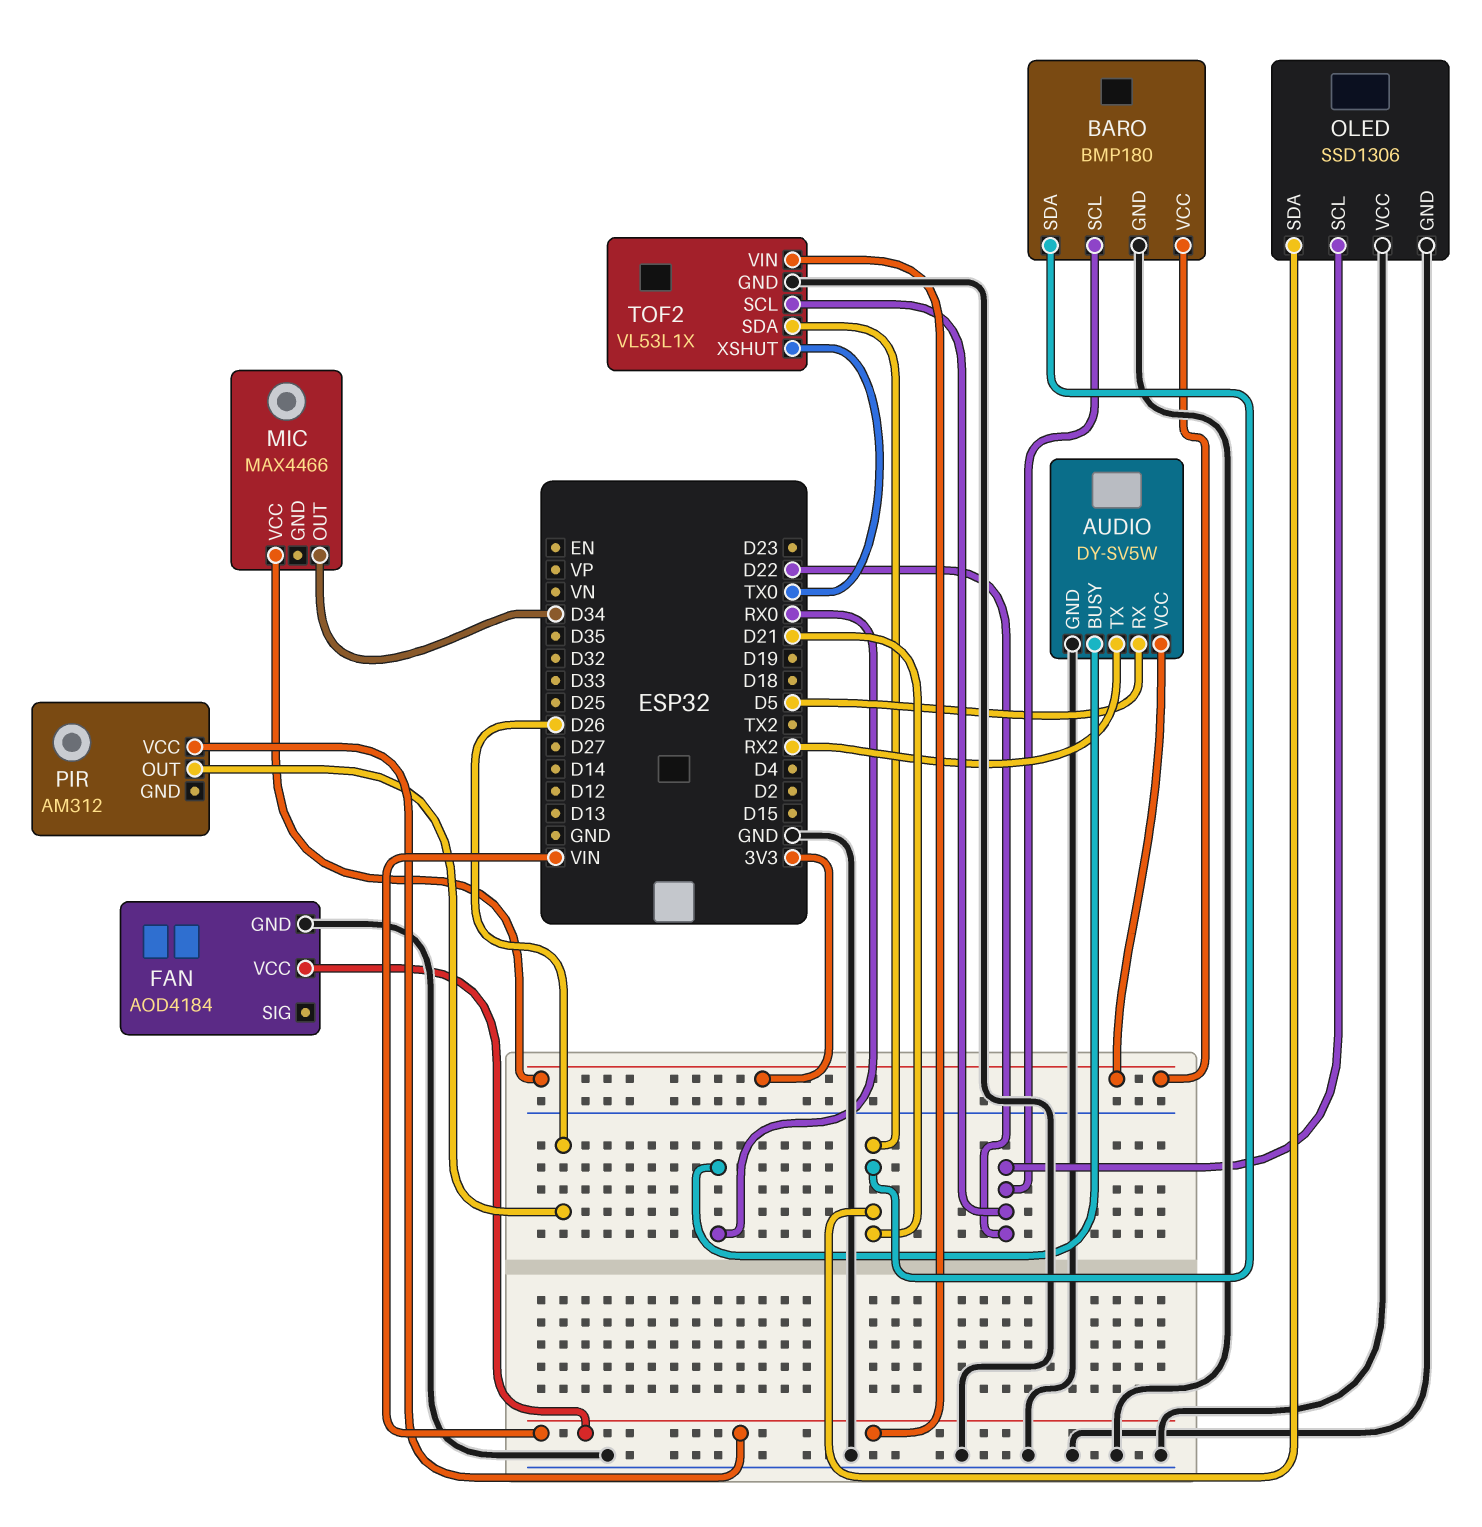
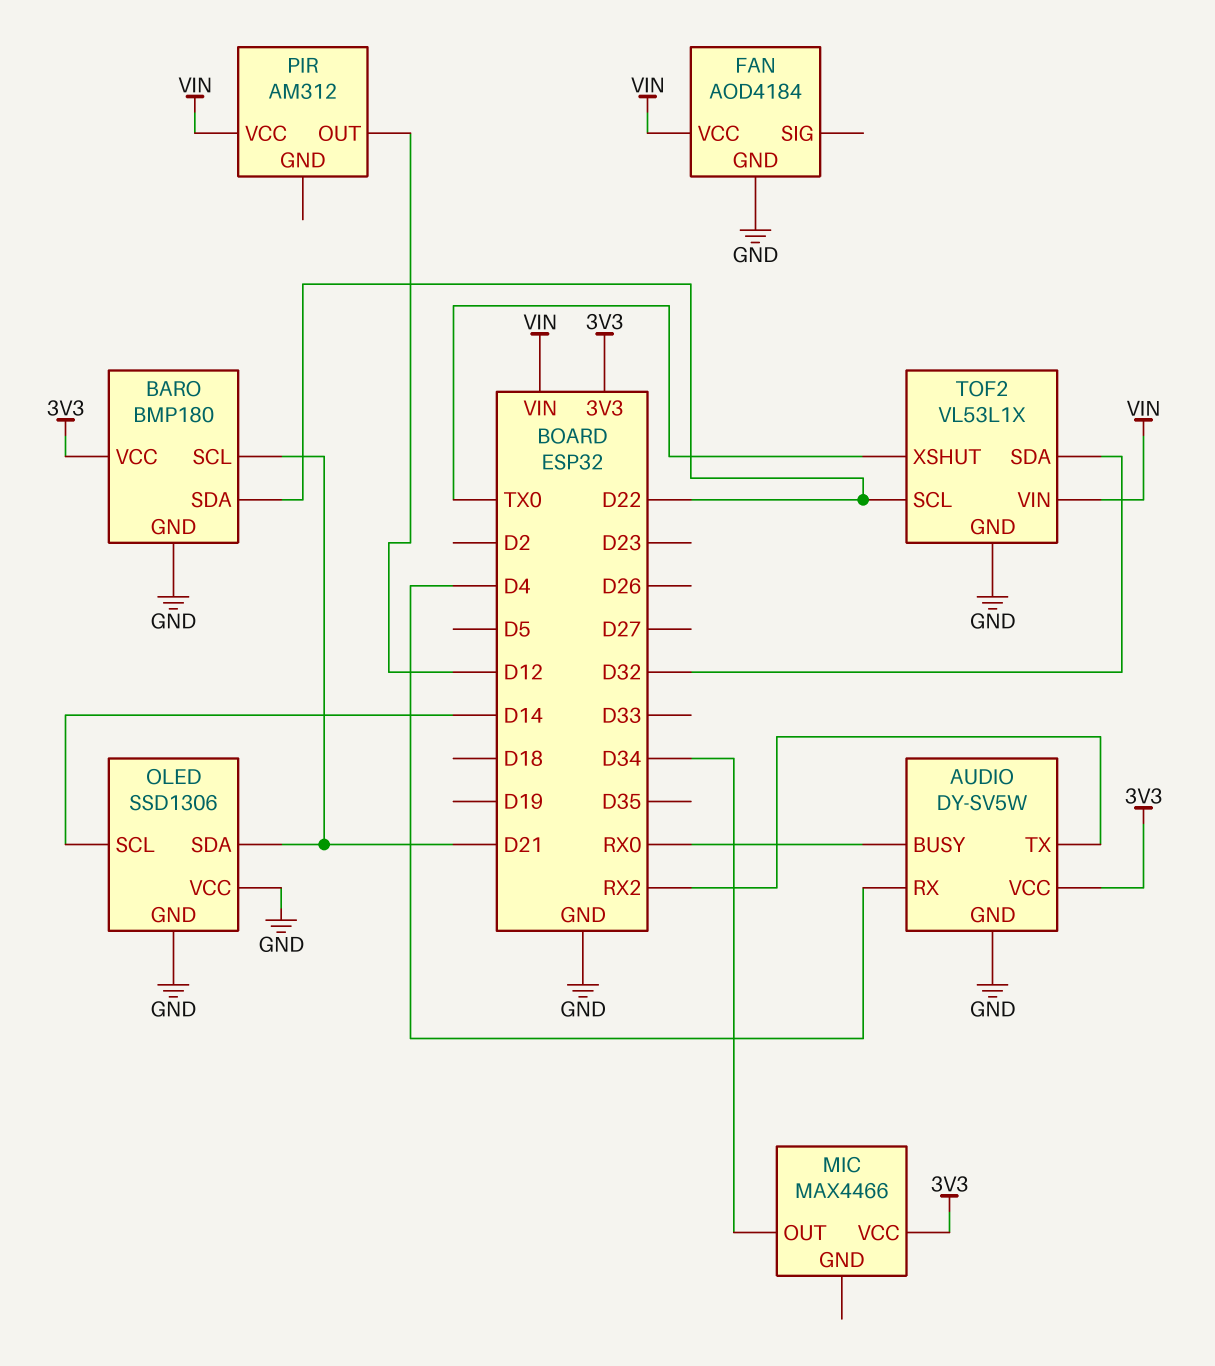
AUDIO pin RX: D5 -> D4
BARO pin SCL: D22 -> D21
BARO pin SDA: D21 -> D22
OLED pin SCL: D22 -> D14
PIR pin OUT: D26 -> D12
TOF2 pin SDA: D21 -> D32

